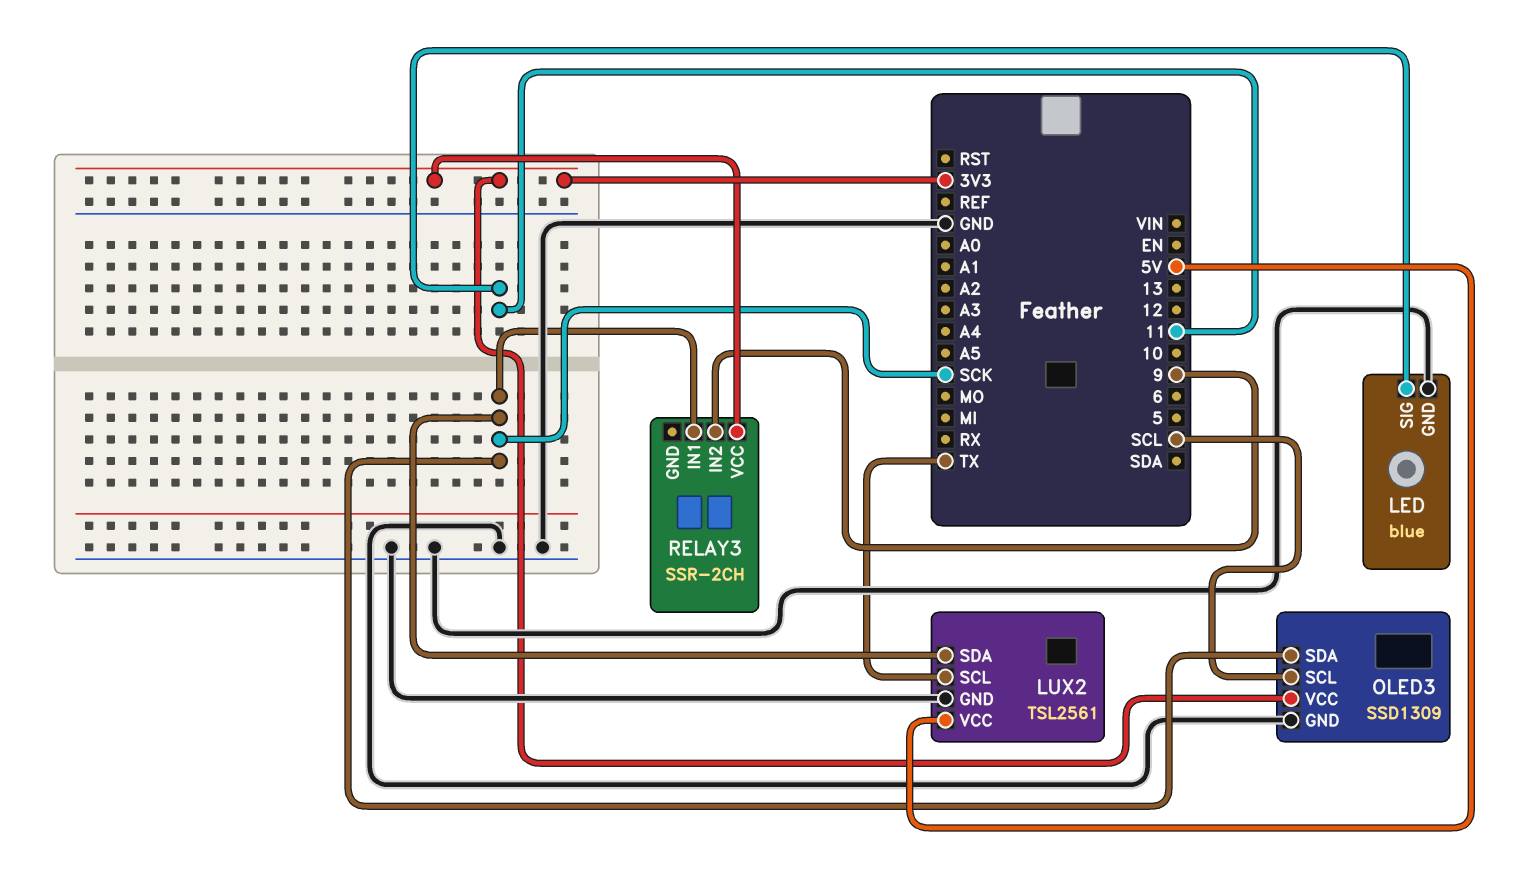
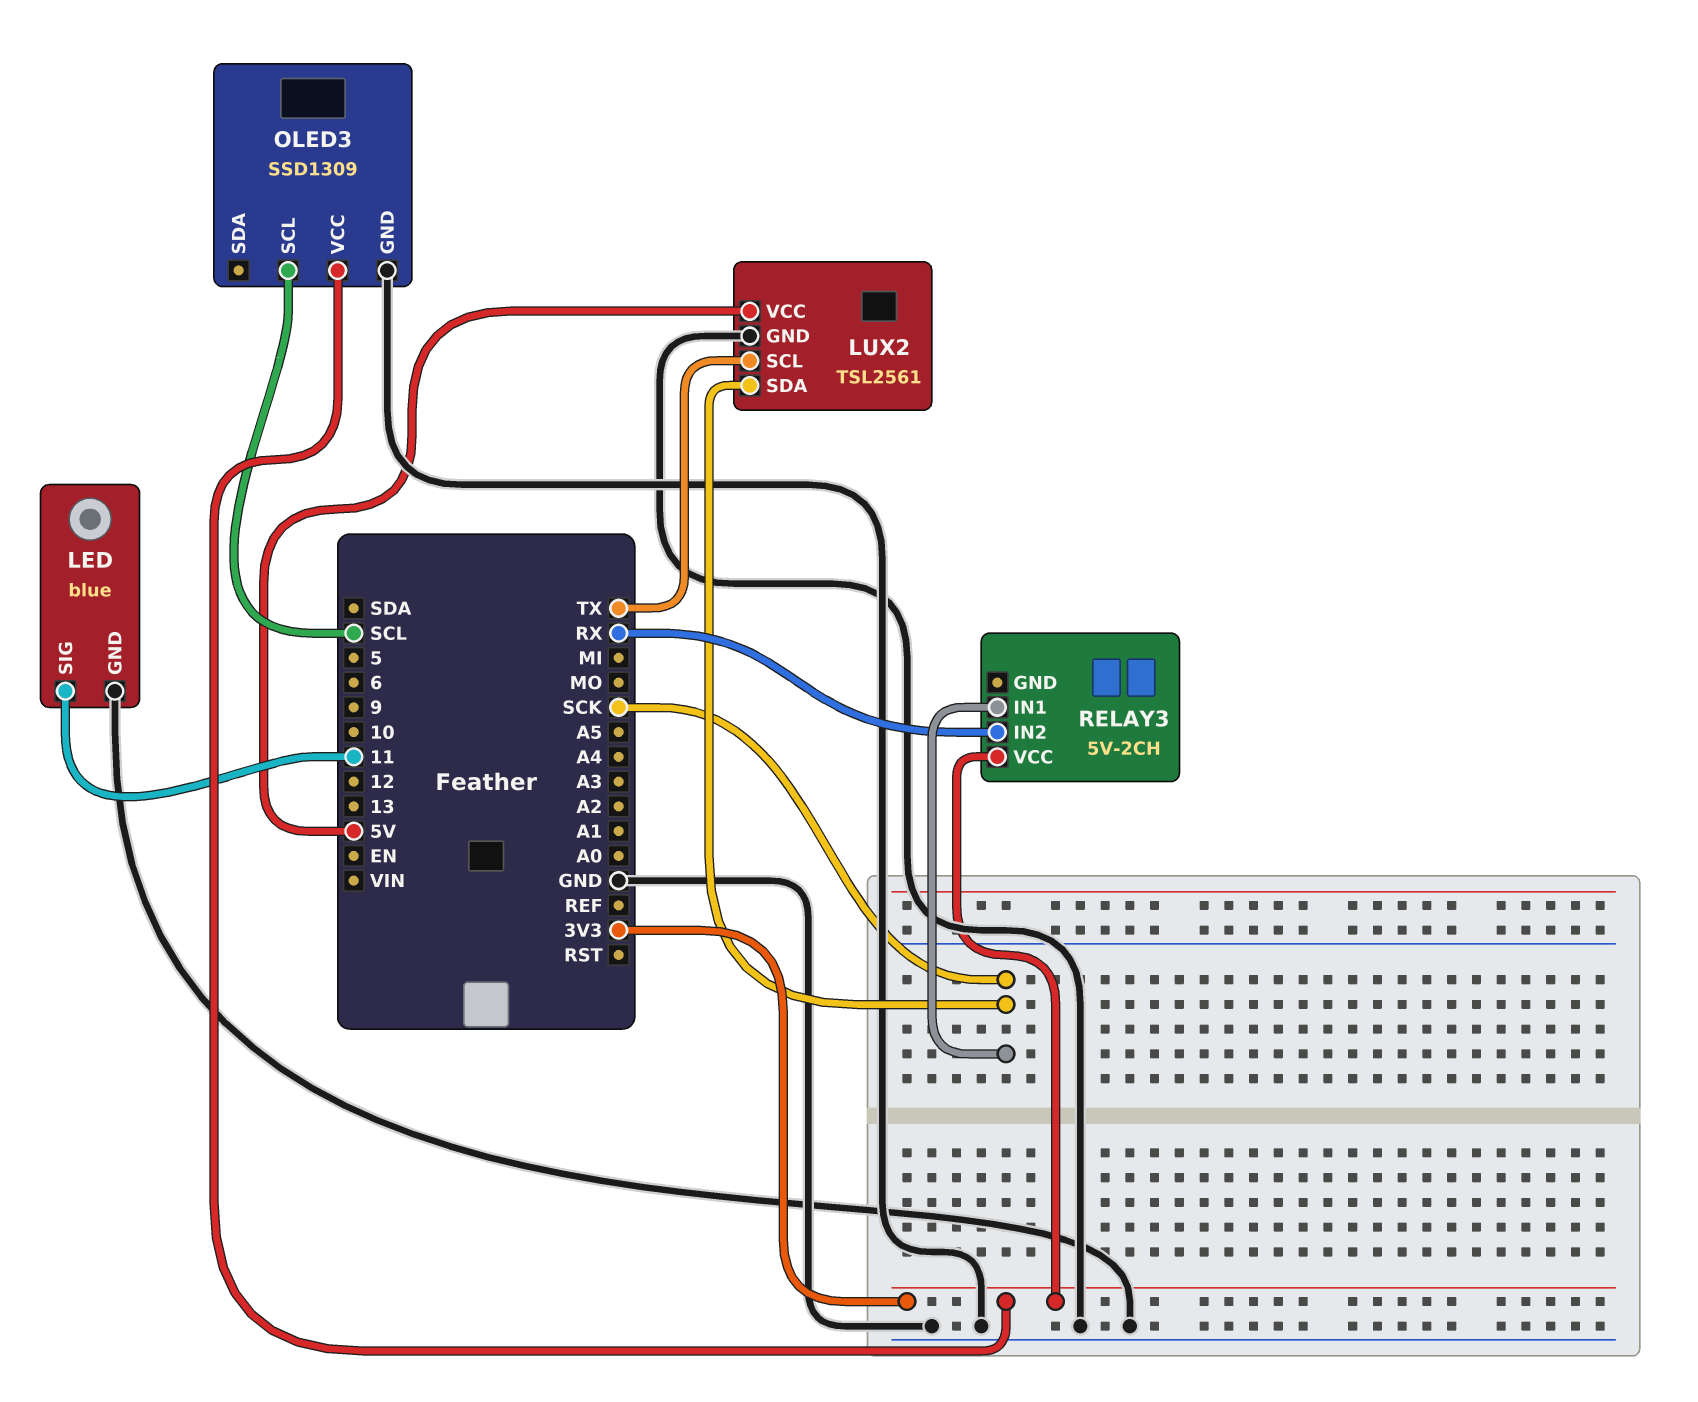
OLED3 pin SDA: SCK -> none
RELAY3: SSR-2CH -> 5V-2CH
RELAY3 pin IN2: 9 -> RX

